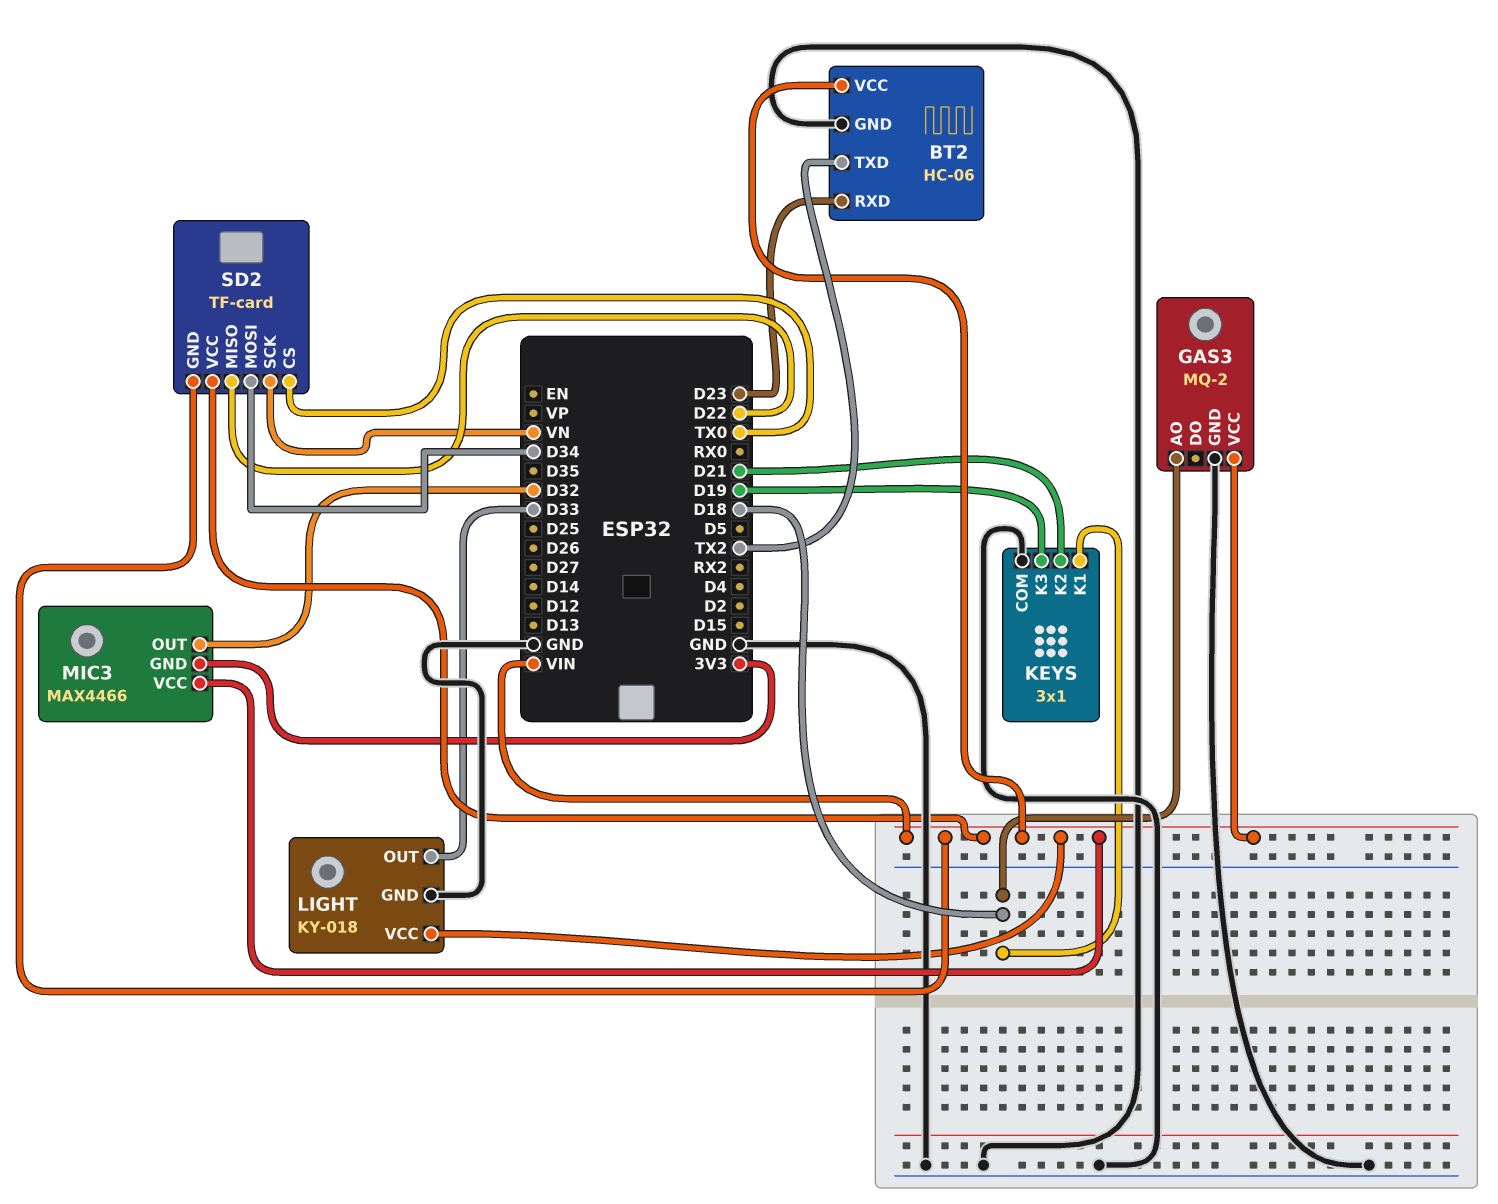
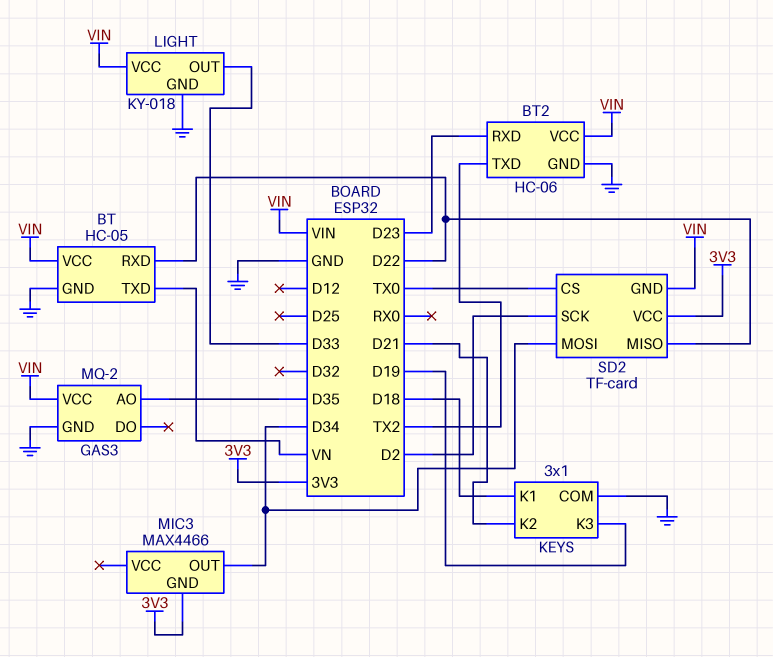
BT: none -> HC-05
BT pin GND: none -> GND
BT pin RXD: none -> D22
BT pin TXD: none -> VN
BT pin VCC: none -> VIN
GAS3 pin AO: D18 -> D35
MIC3 pin OUT: D32 -> D34
MIC3 pin VCC: VIN -> none
SD2 pin SCK: VN -> D2
SD2 pin VCC: VIN -> 3V3

